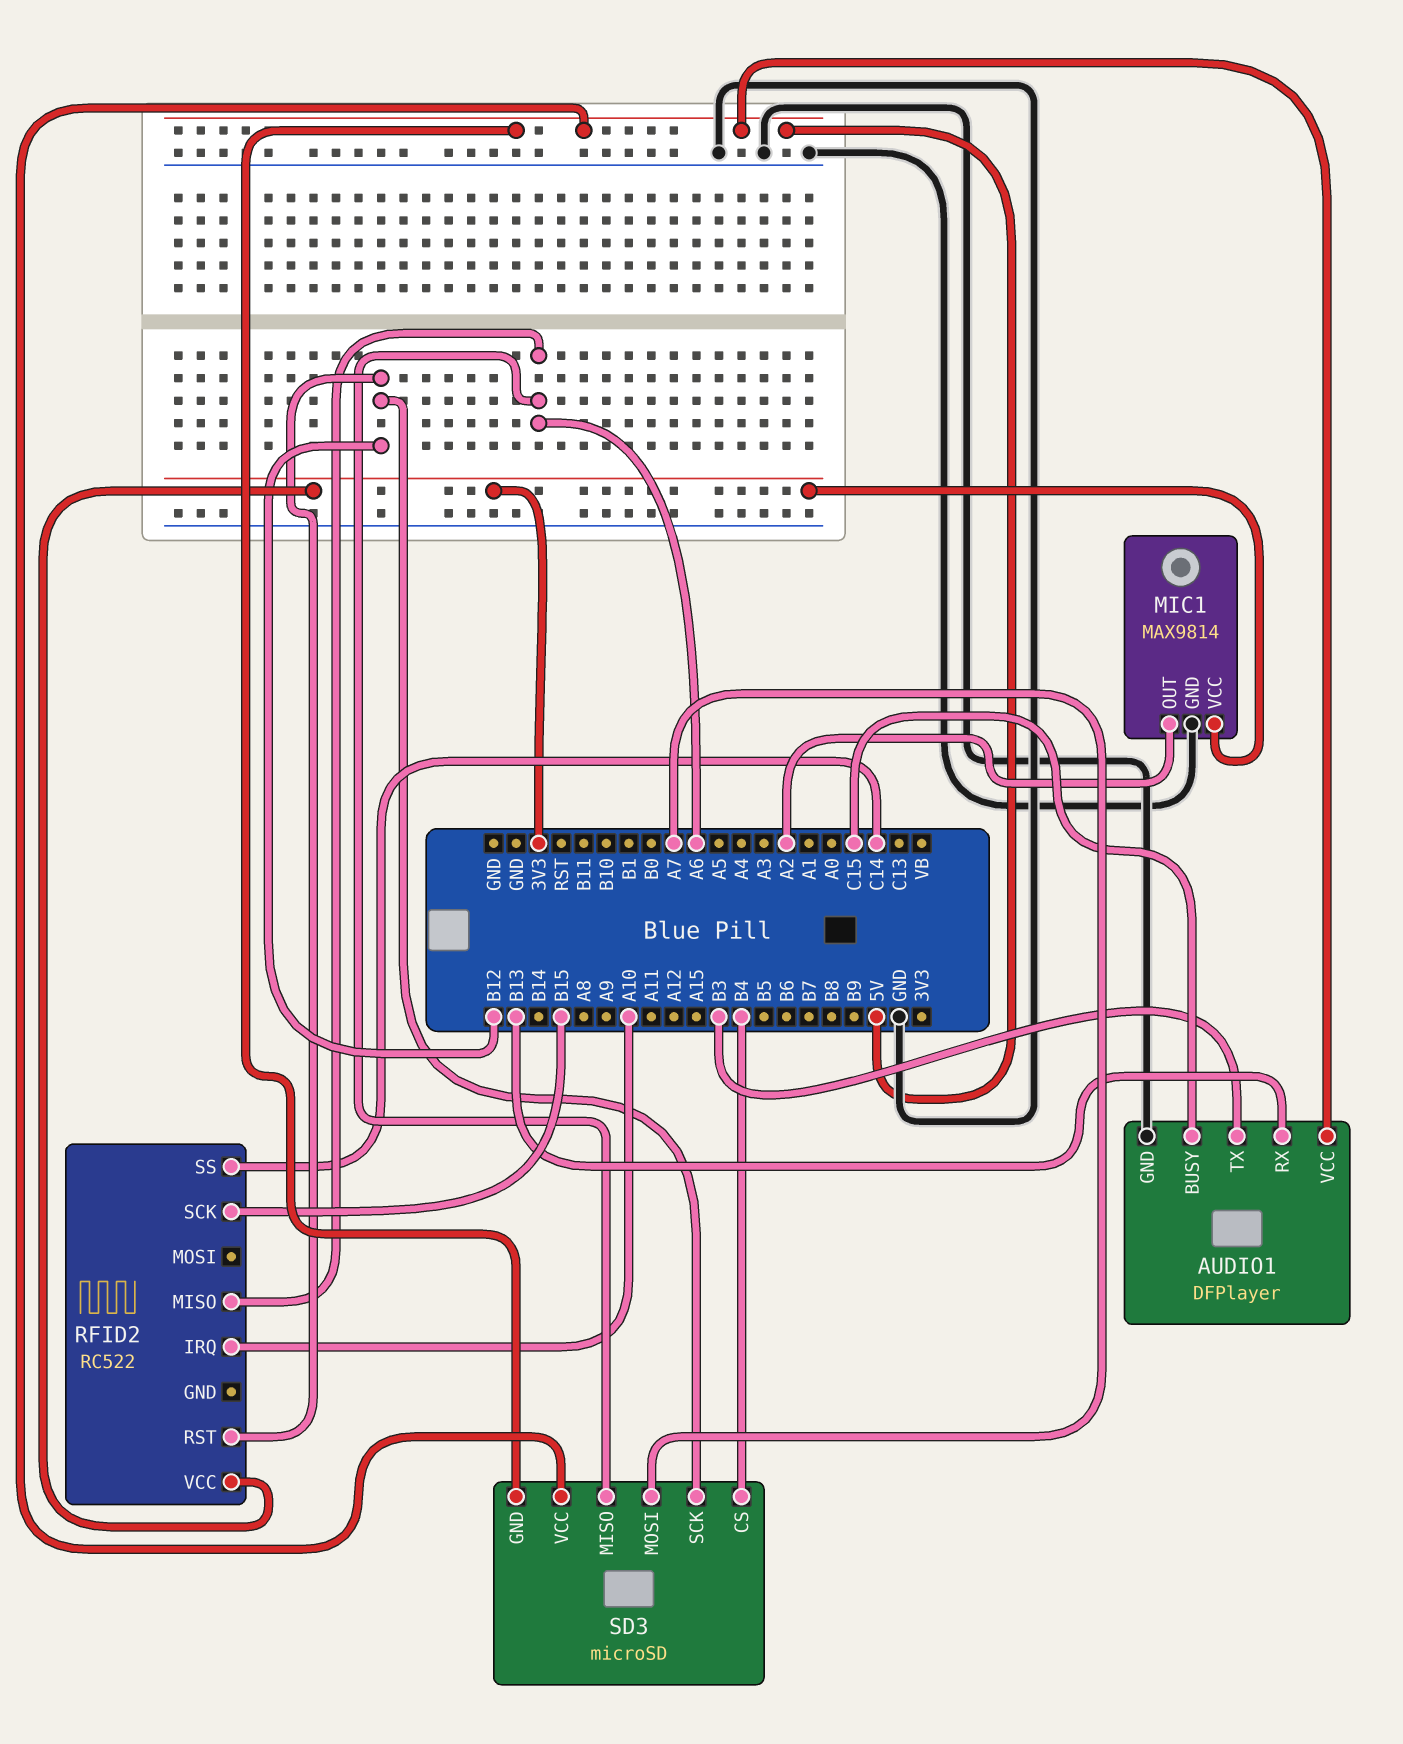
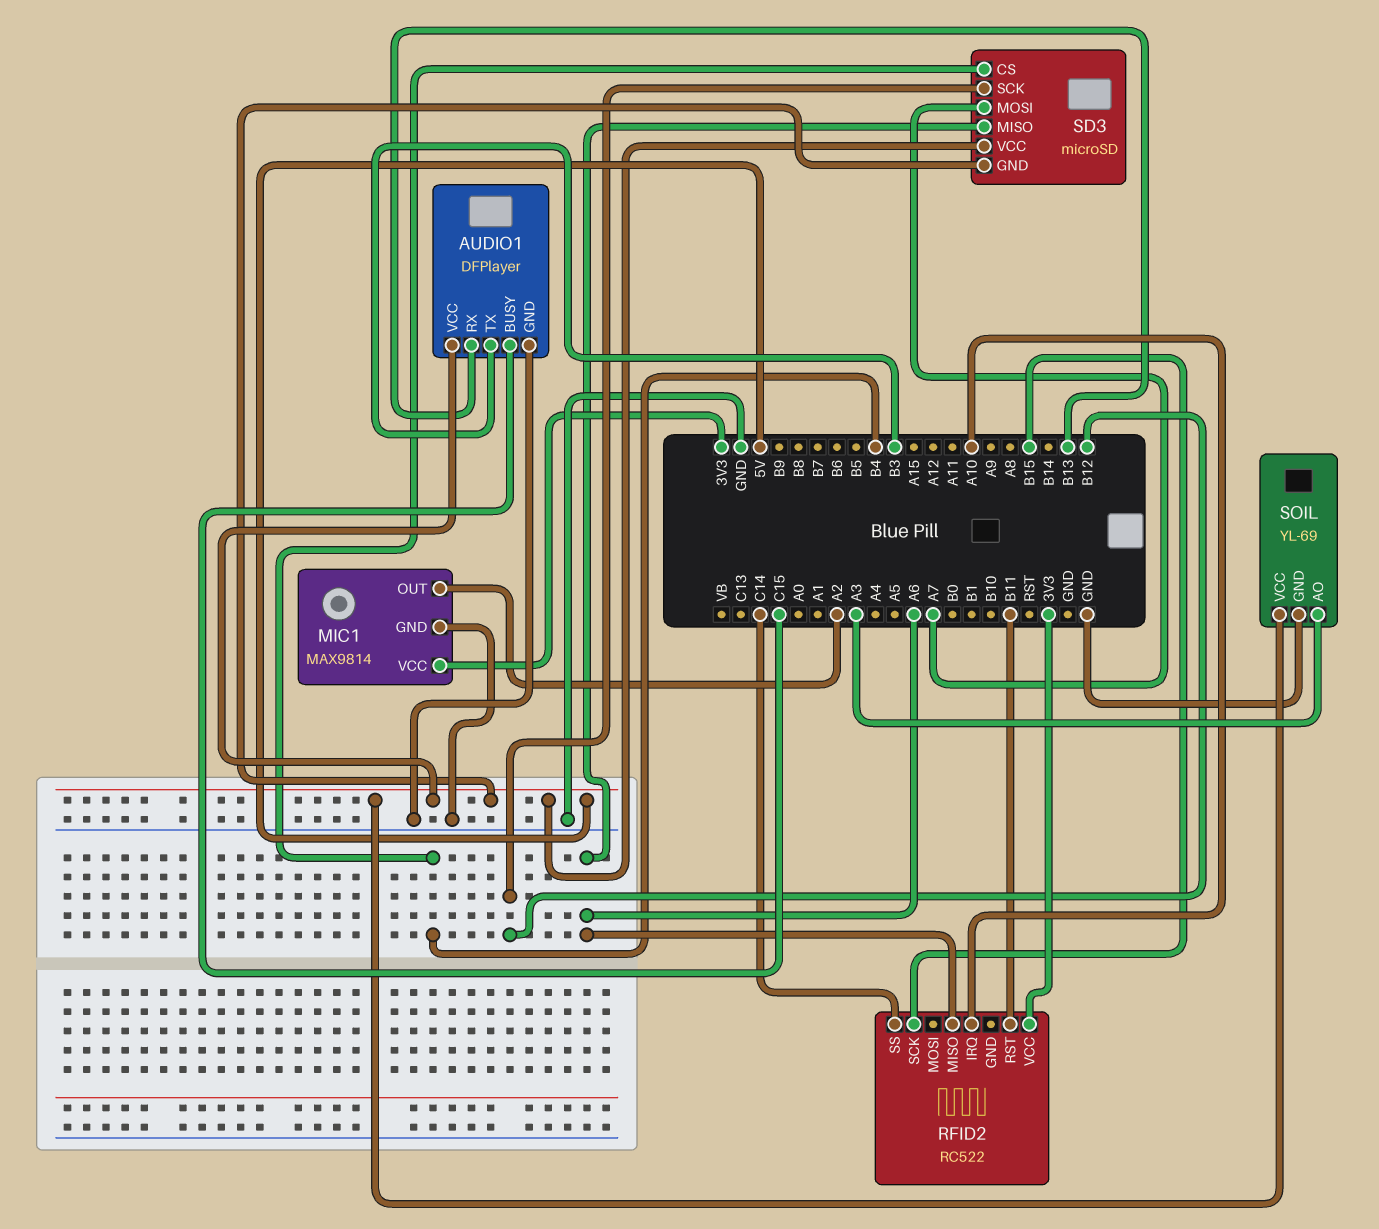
RFID2 pin RST: B12 -> B11
SOIL: none -> YL-69
SOIL pin AO: none -> A3
SOIL pin GND: none -> GND
SOIL pin VCC: none -> 5V

